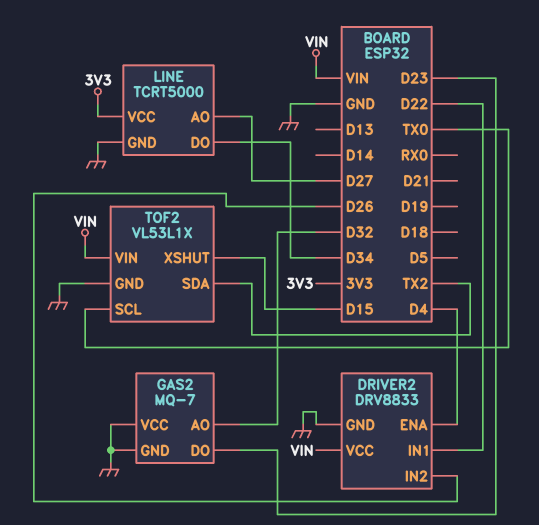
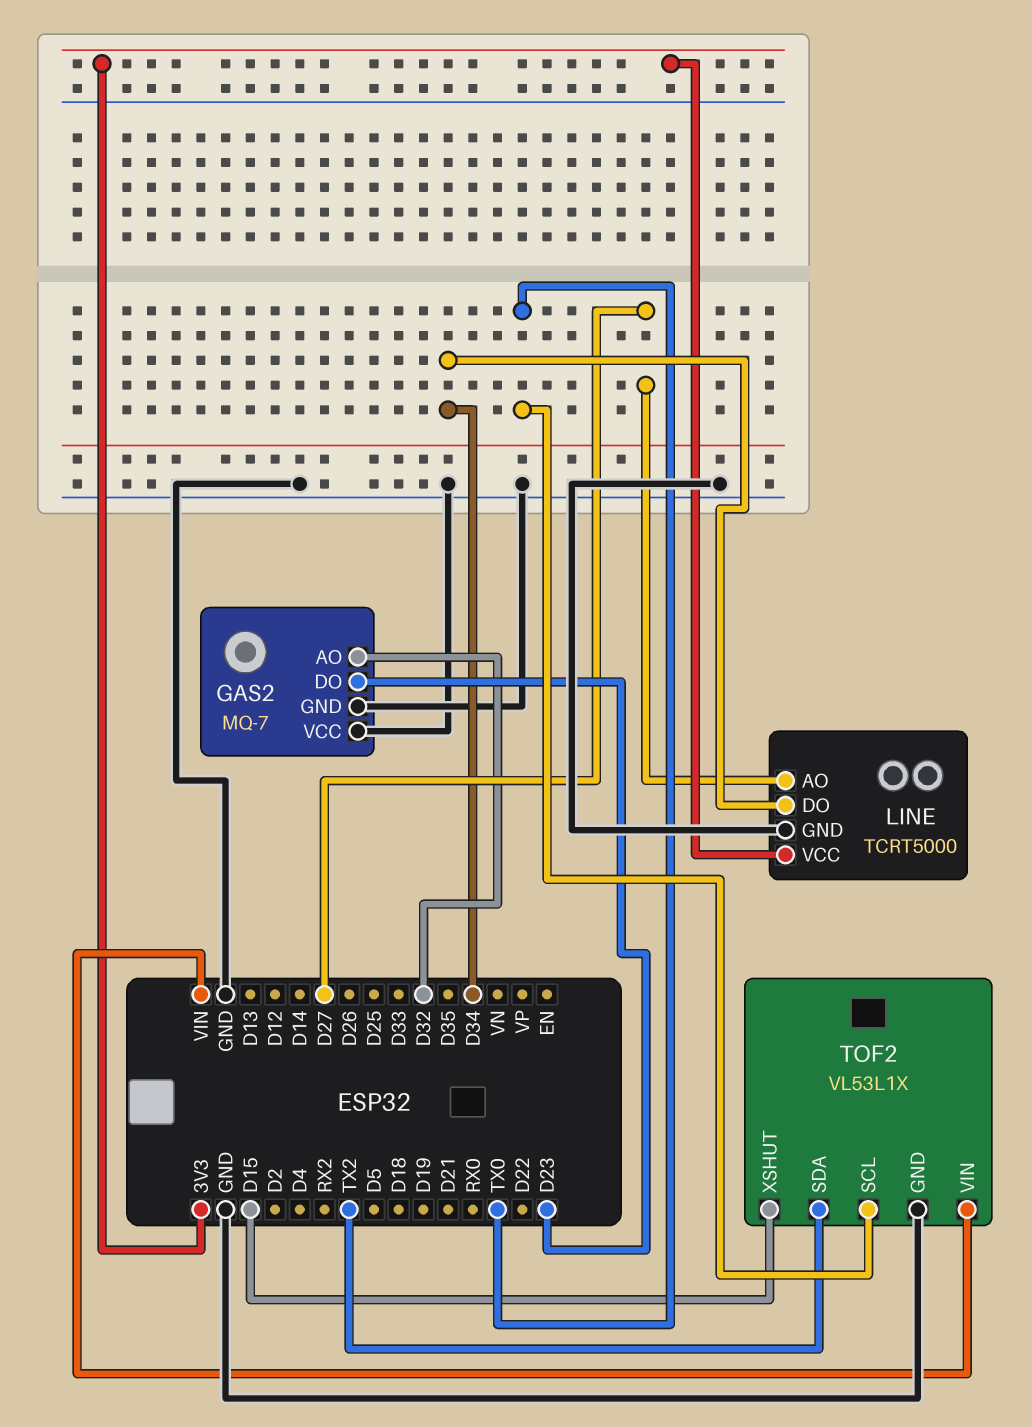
DRIVER2: DRV8833 -> none
DRIVER2 pin ENA: D4 -> none
DRIVER2 pin GND: GND -> none
DRIVER2 pin IN1: D22 -> none
DRIVER2 pin IN2: D26 -> none
DRIVER2 pin VCC: VIN -> none

